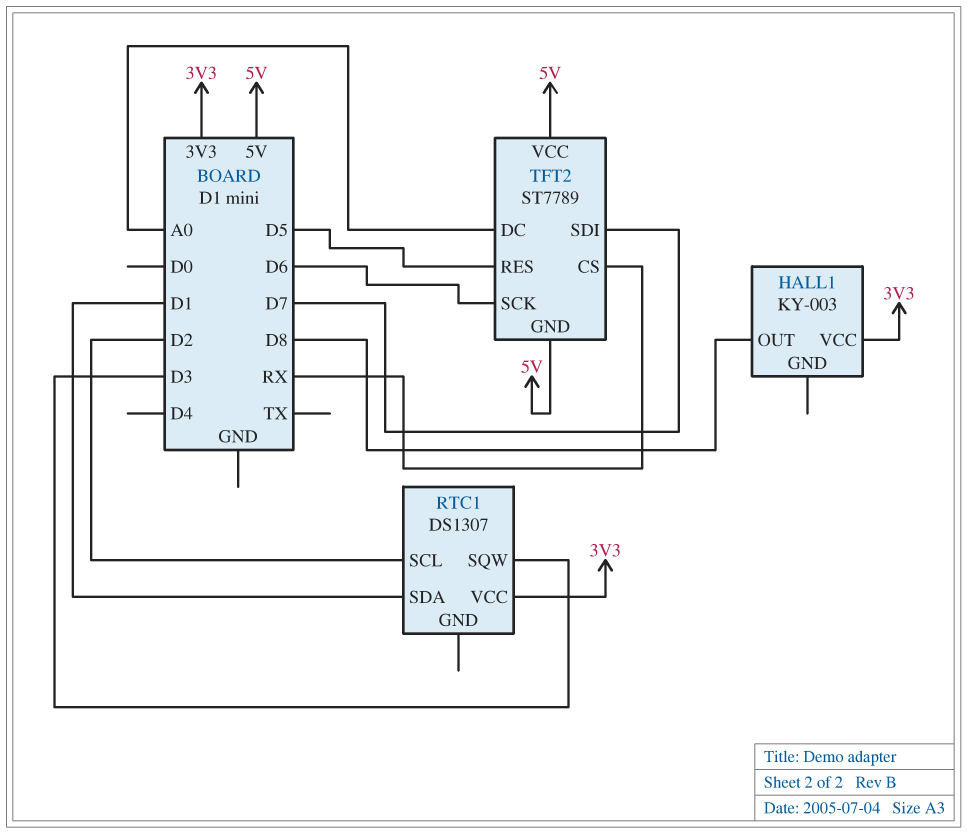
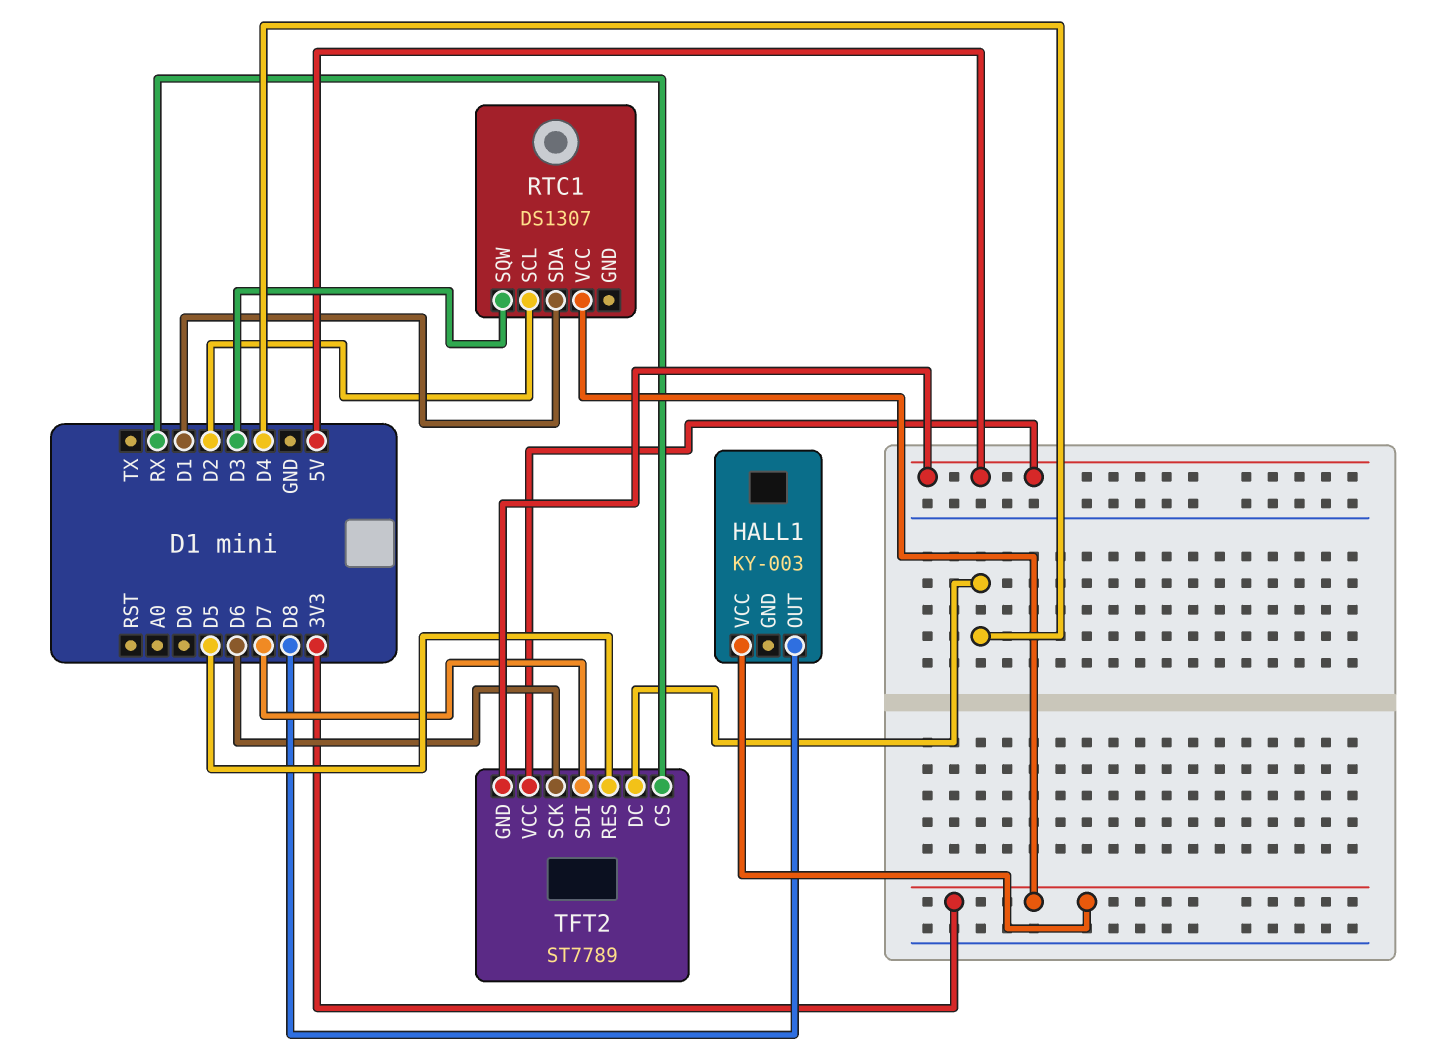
TFT2 pin DC: A0 -> D4

